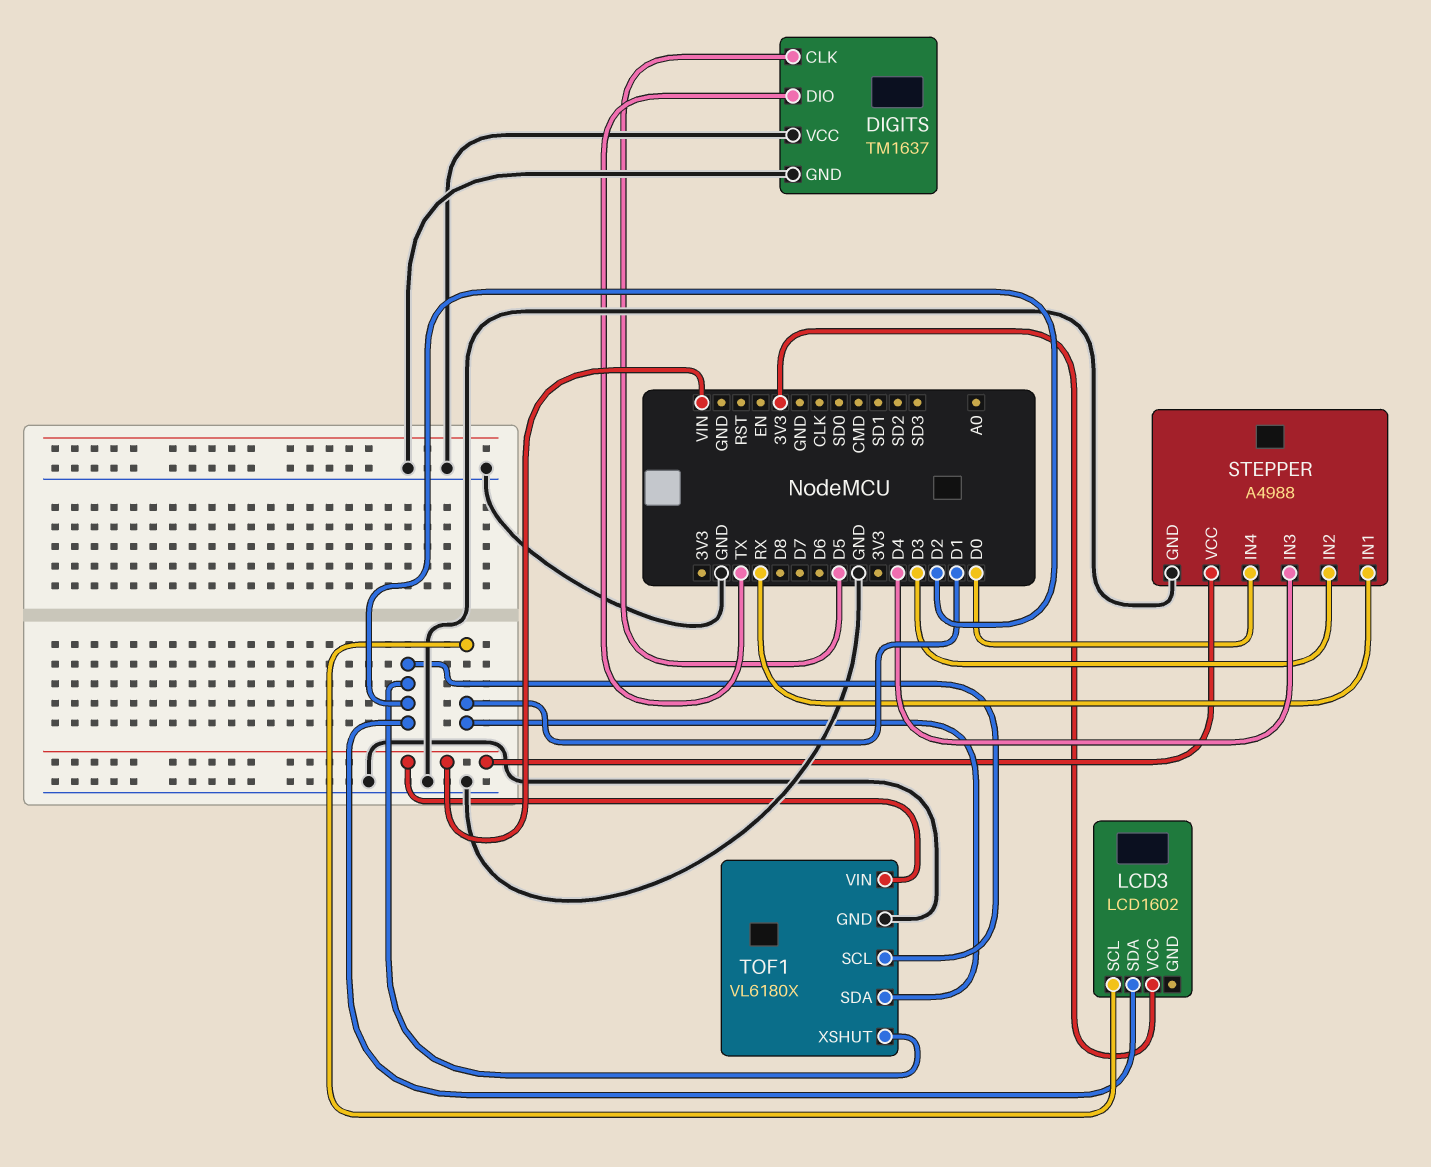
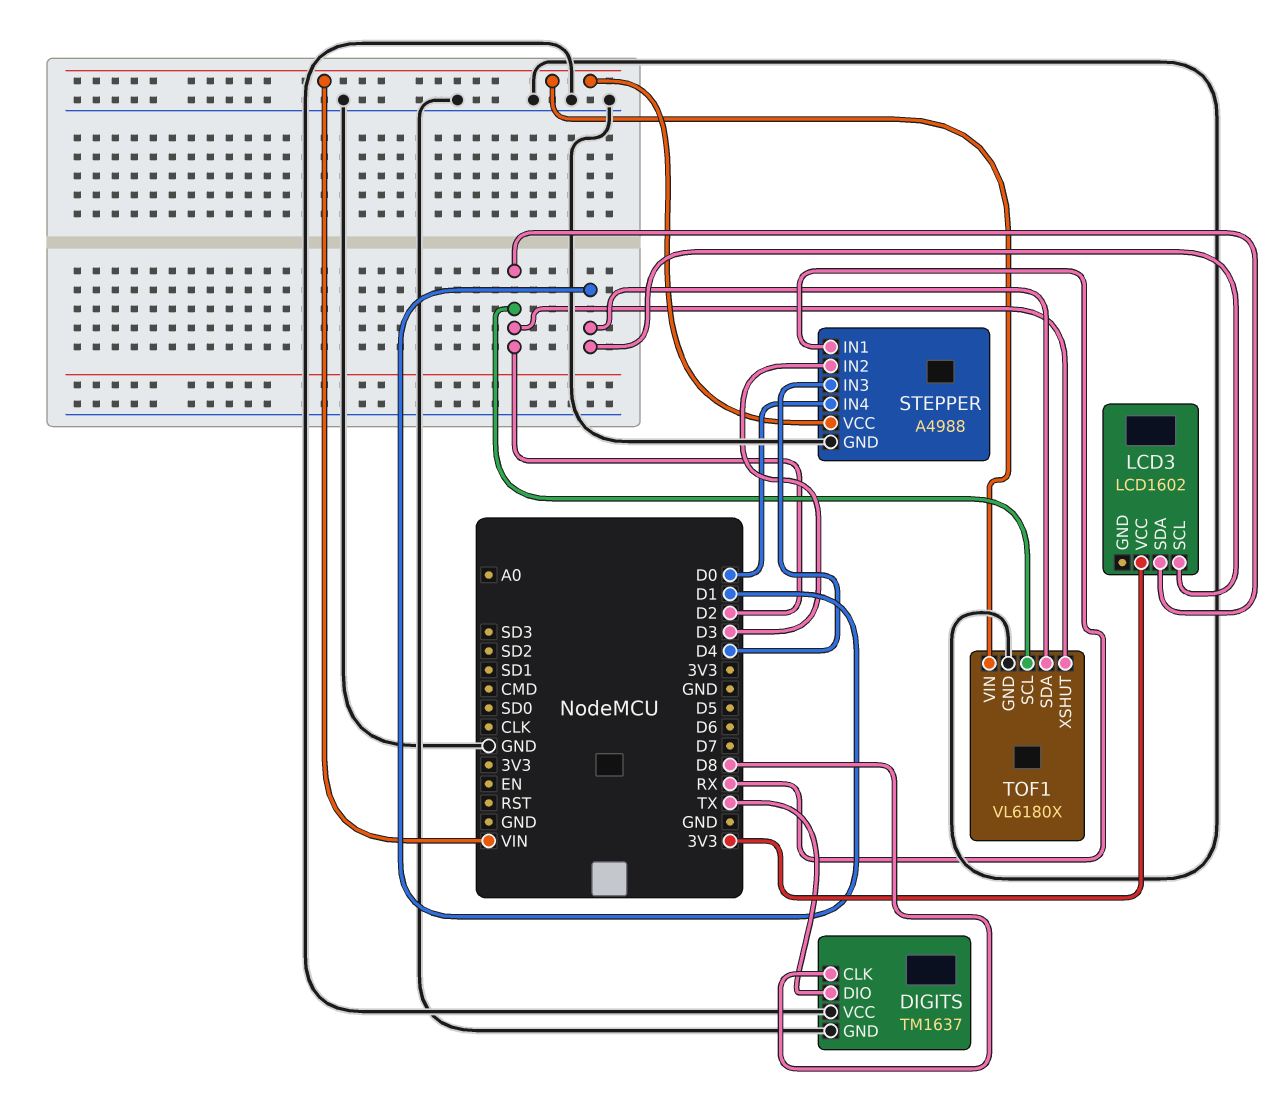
DIGITS pin CLK: D5 -> D8

